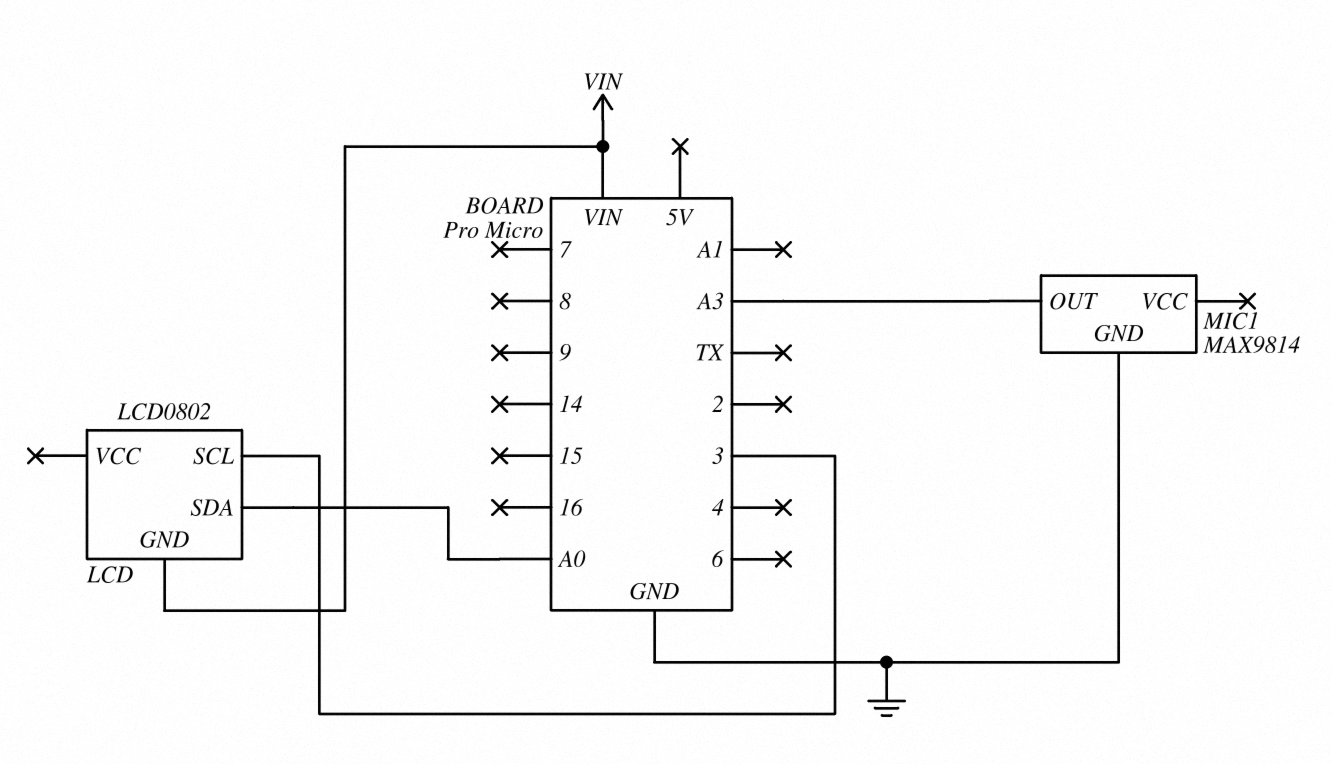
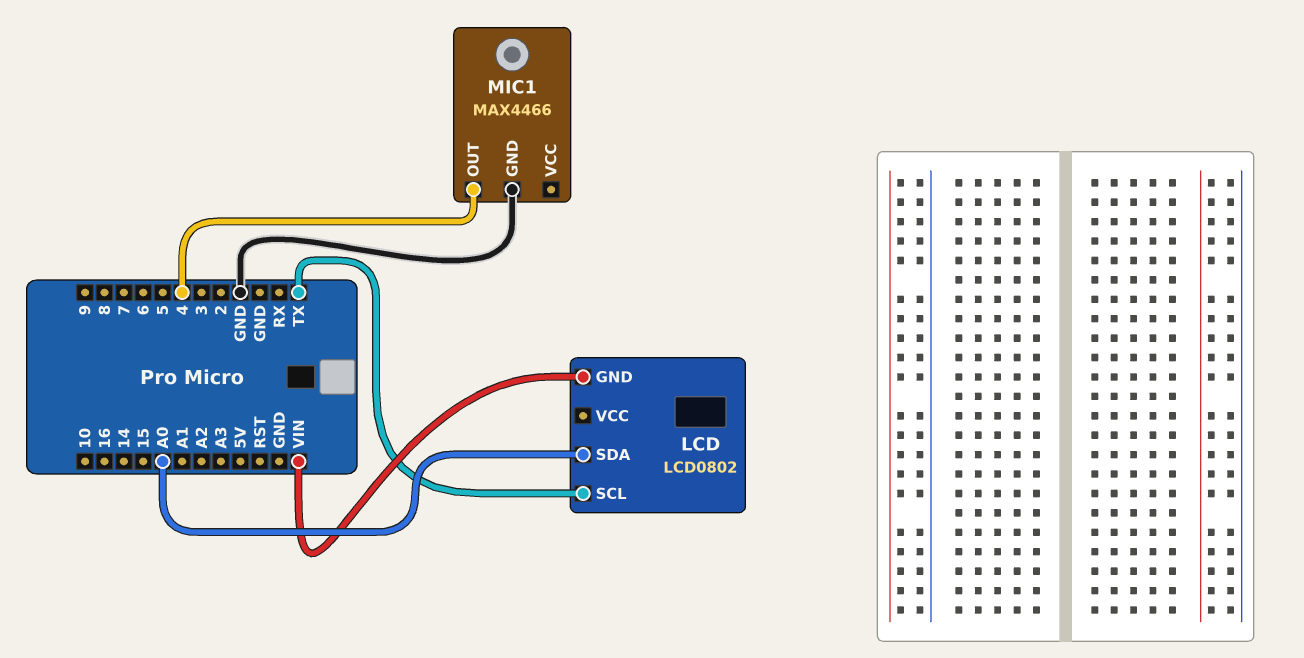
LCD pin SCL: 3 -> TX
MIC1: MAX9814 -> MAX4466
MIC1 pin OUT: A3 -> 4

